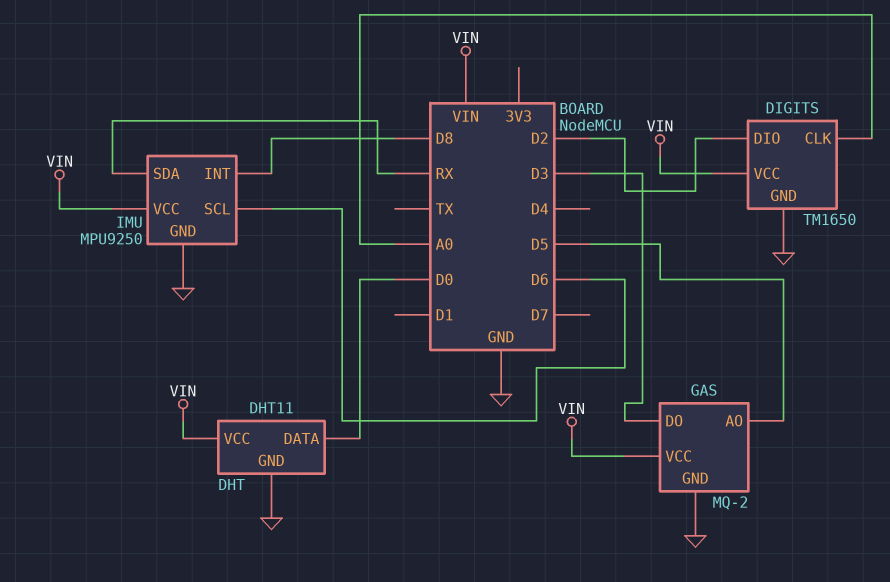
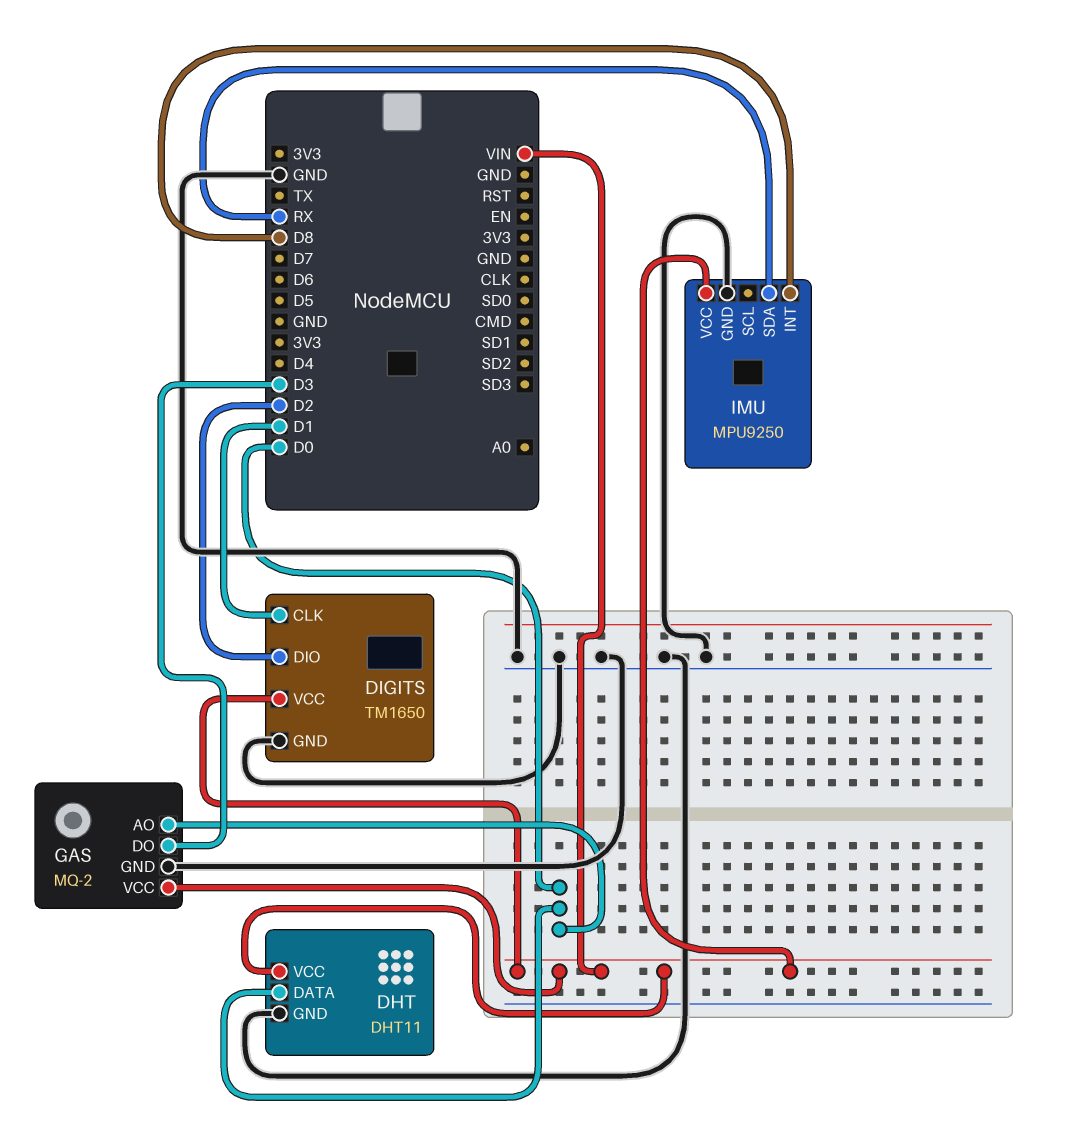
DIGITS pin CLK: A0 -> D1
GAS pin AO: D5 -> D0
IMU pin SCL: D6 -> none

